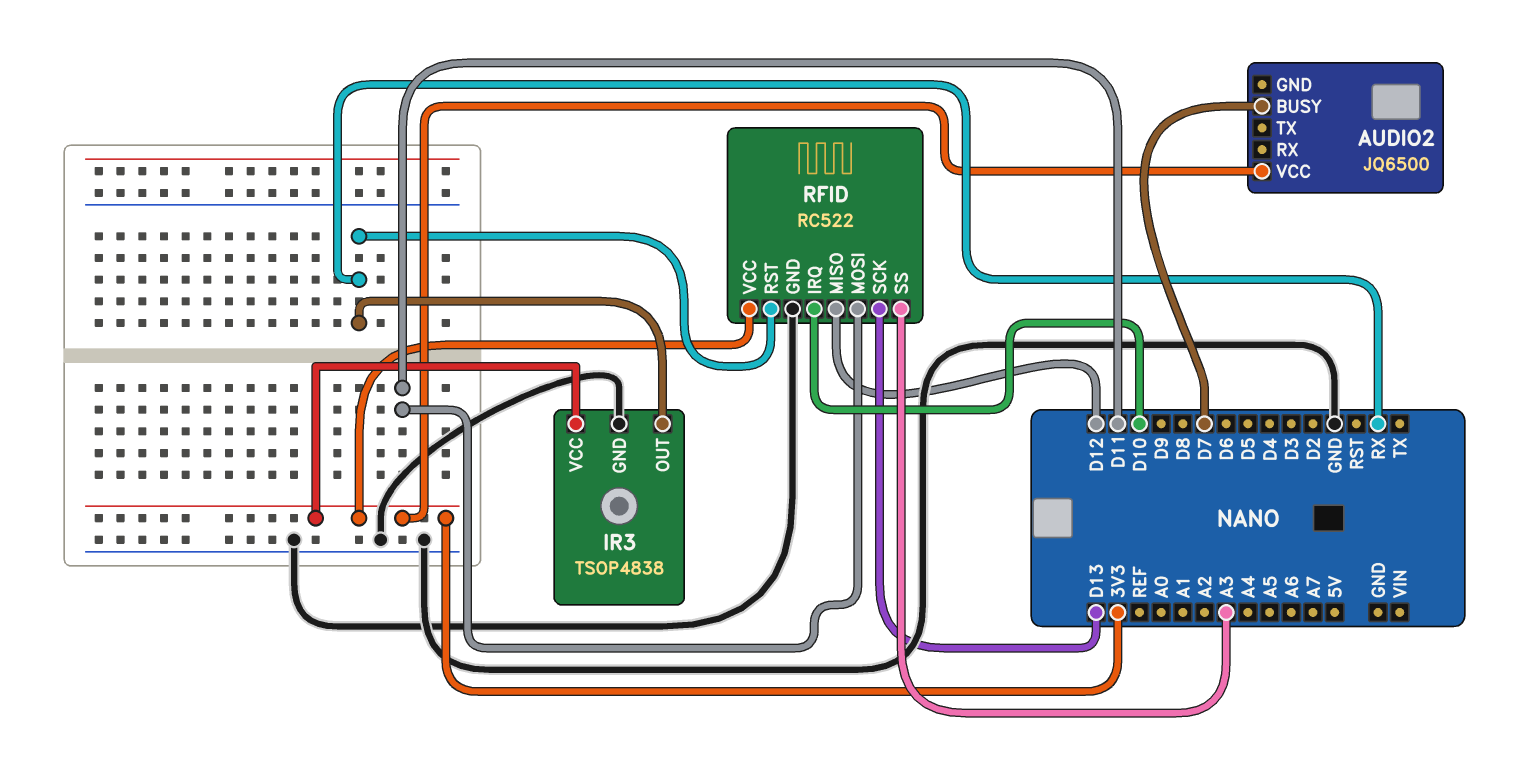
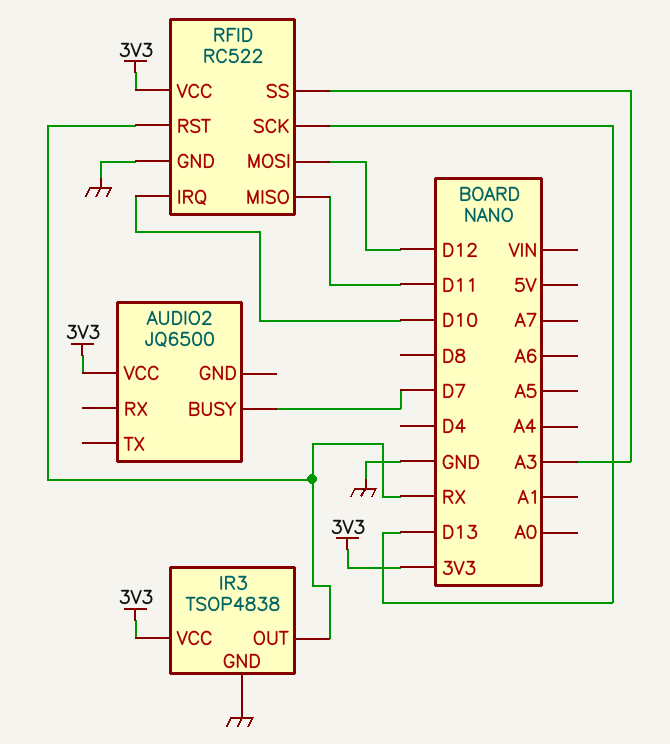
RFID pin MISO: D12 -> D11
RFID pin MOSI: D11 -> D12

